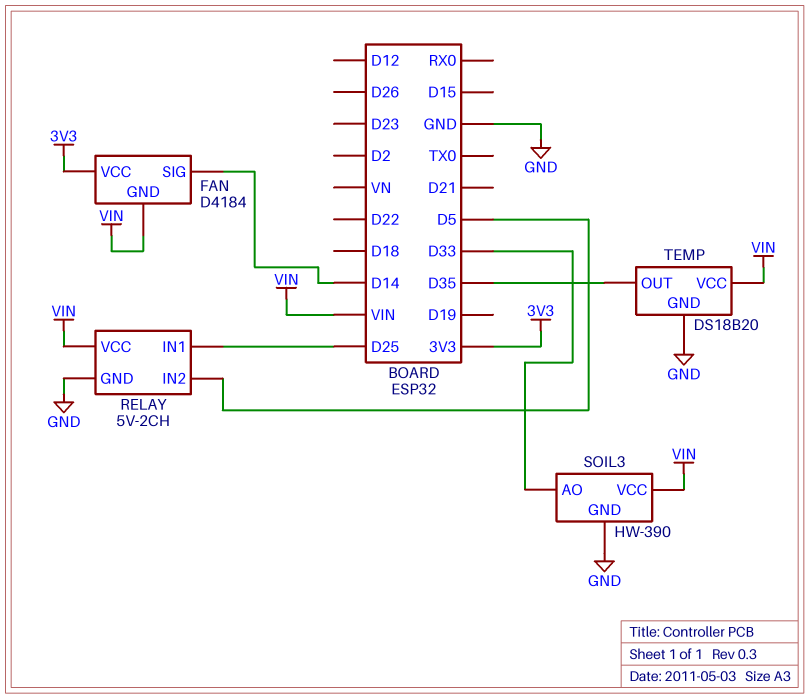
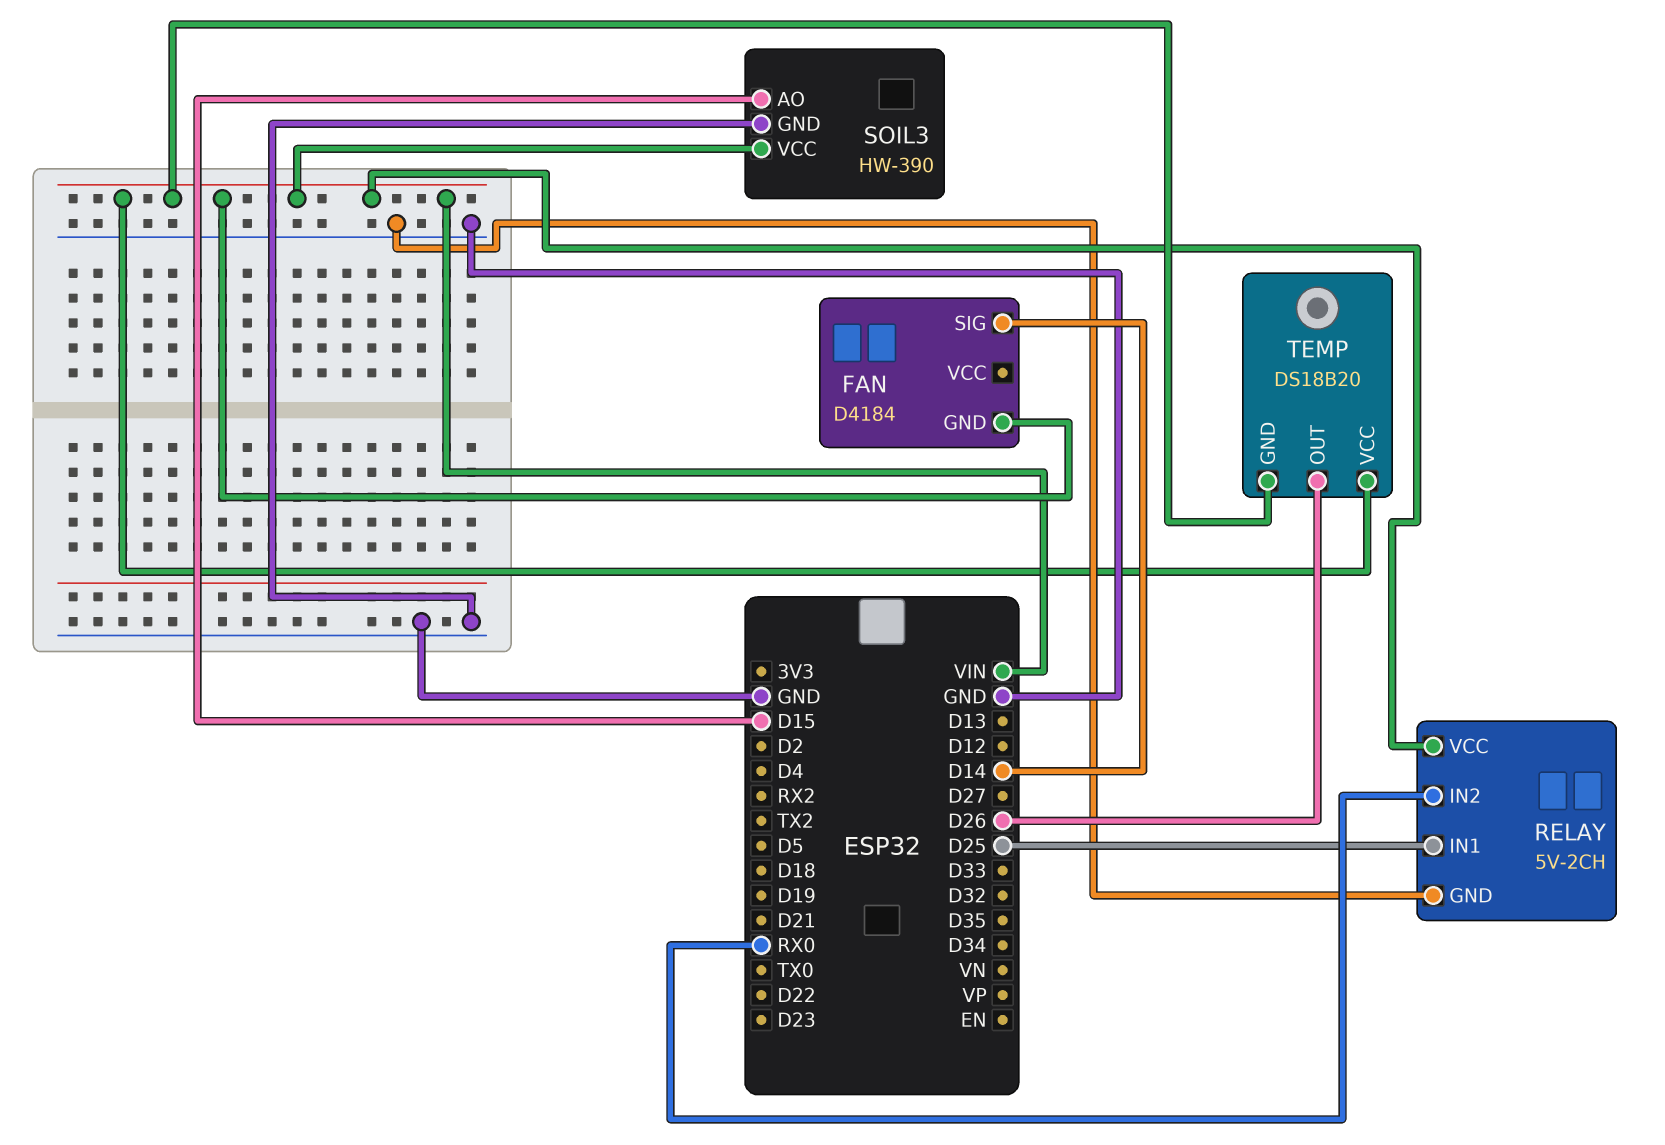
FAN pin VCC: 3V3 -> none
RELAY pin IN2: D5 -> RX0
SOIL3 pin AO: D33 -> D15
TEMP pin GND: GND -> VIN
TEMP pin OUT: D35 -> D26

